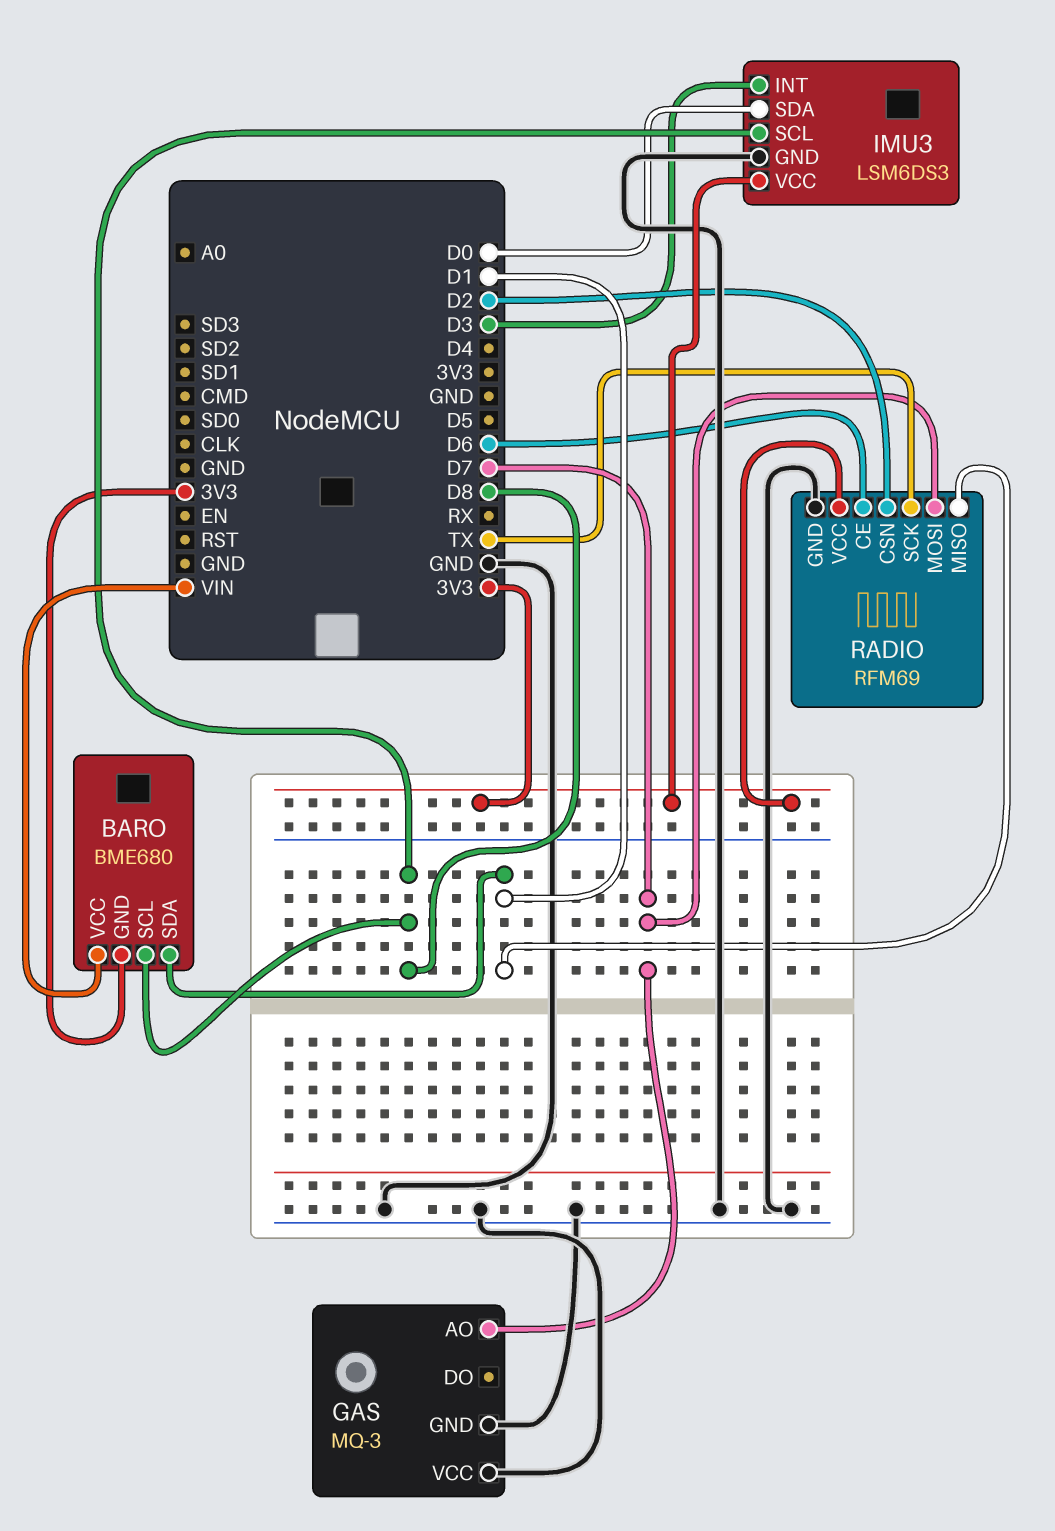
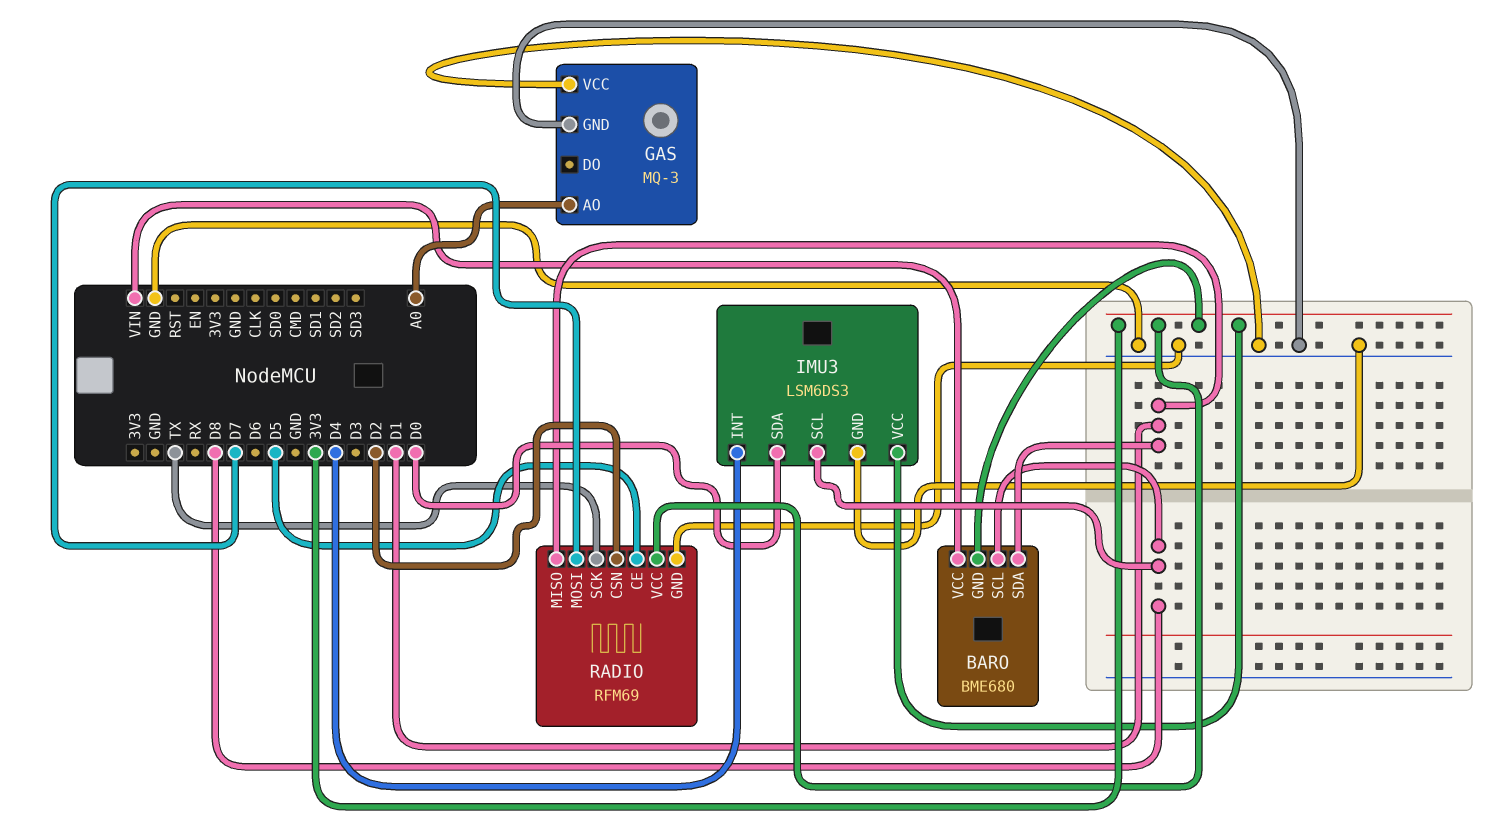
GAS pin AO: D7 -> A0
IMU3 pin INT: D3 -> D4
RADIO pin CE: D6 -> D5

